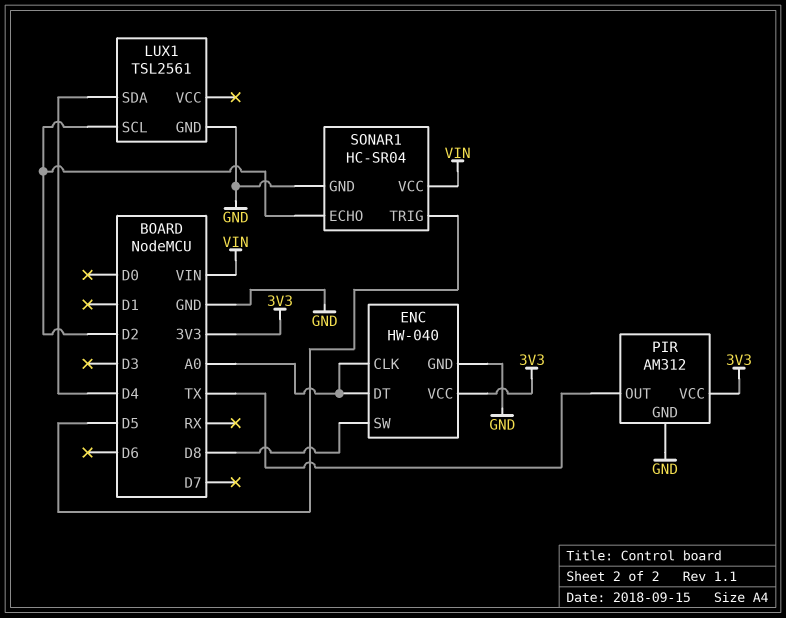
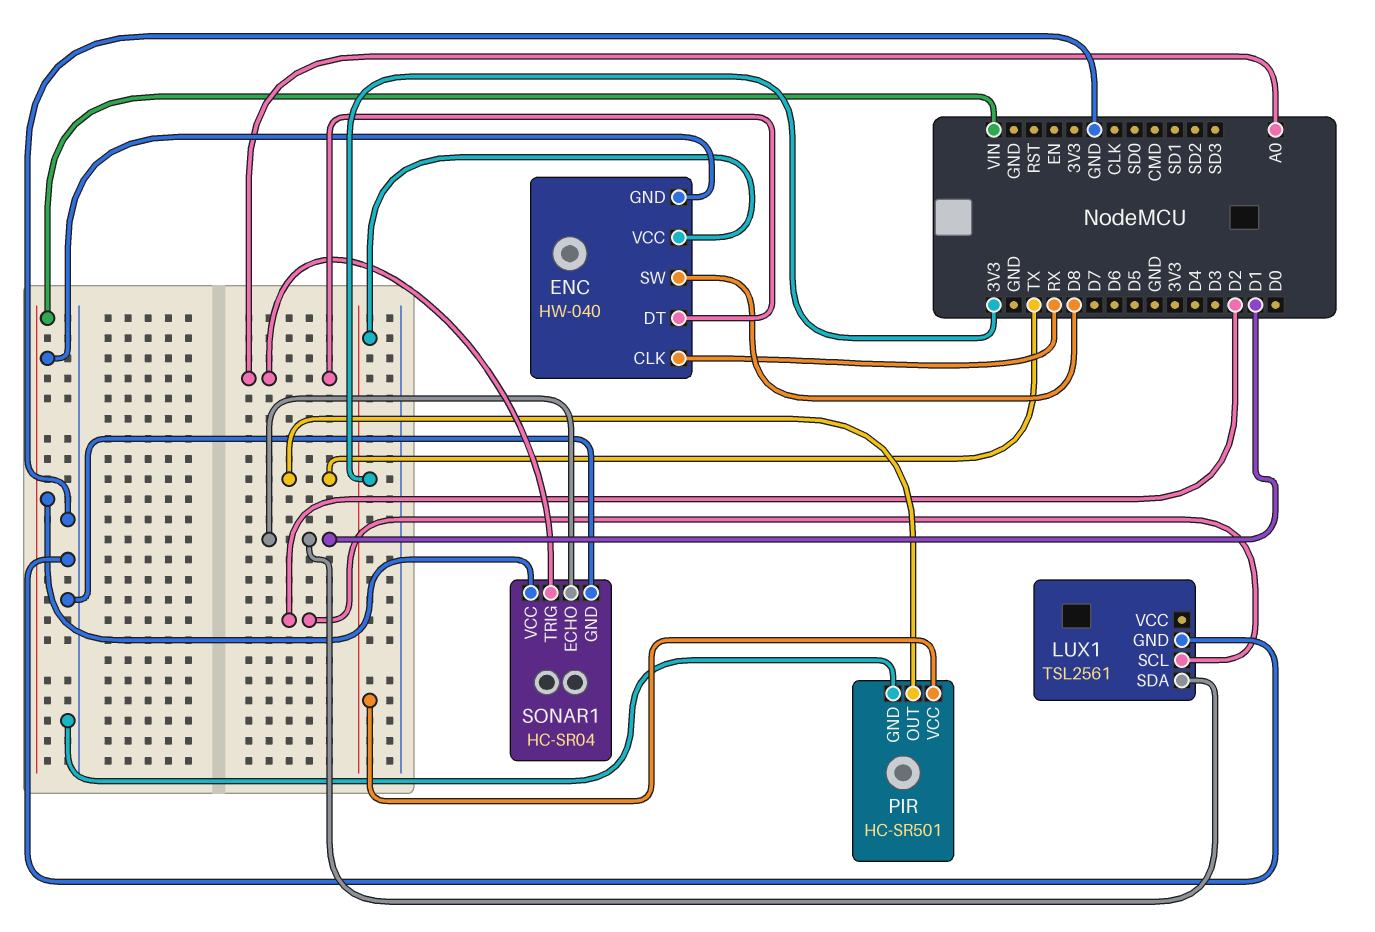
ENC pin CLK: A0 -> RX
ENC pin GND: GND -> VIN
LUX1 pin SDA: D4 -> D1
PIR: AM312 -> HC-SR501
SONAR1 pin ECHO: D2 -> D1
SONAR1 pin TRIG: D5 -> A0

